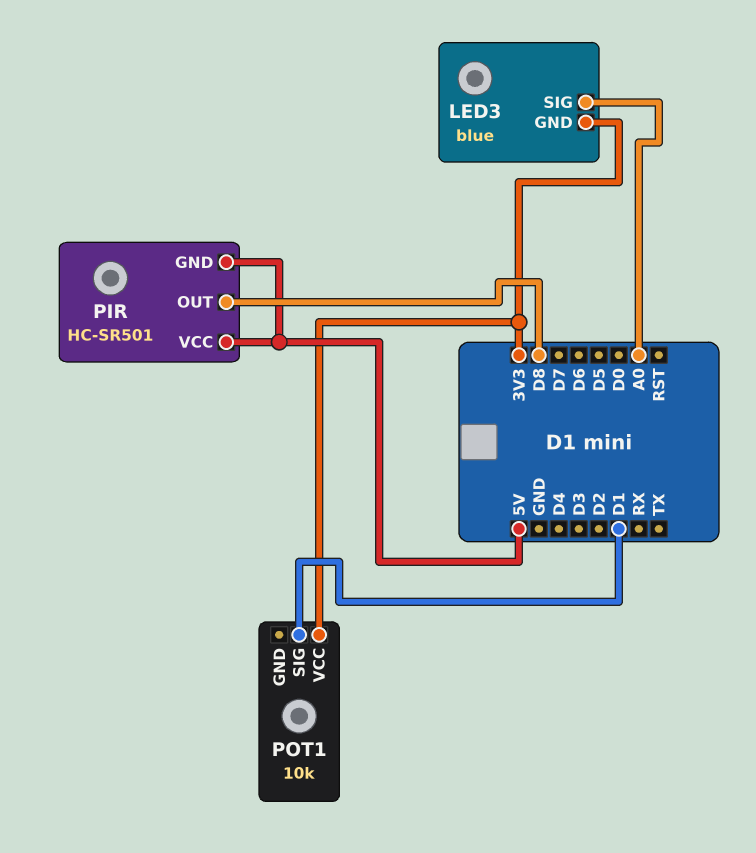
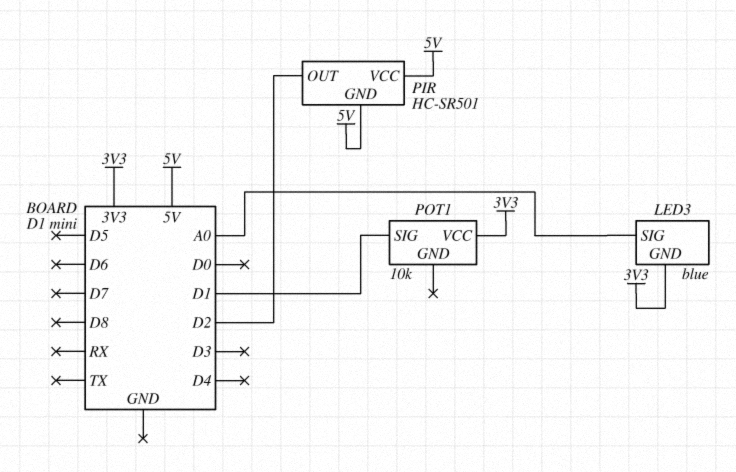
PIR pin OUT: D8 -> D2

